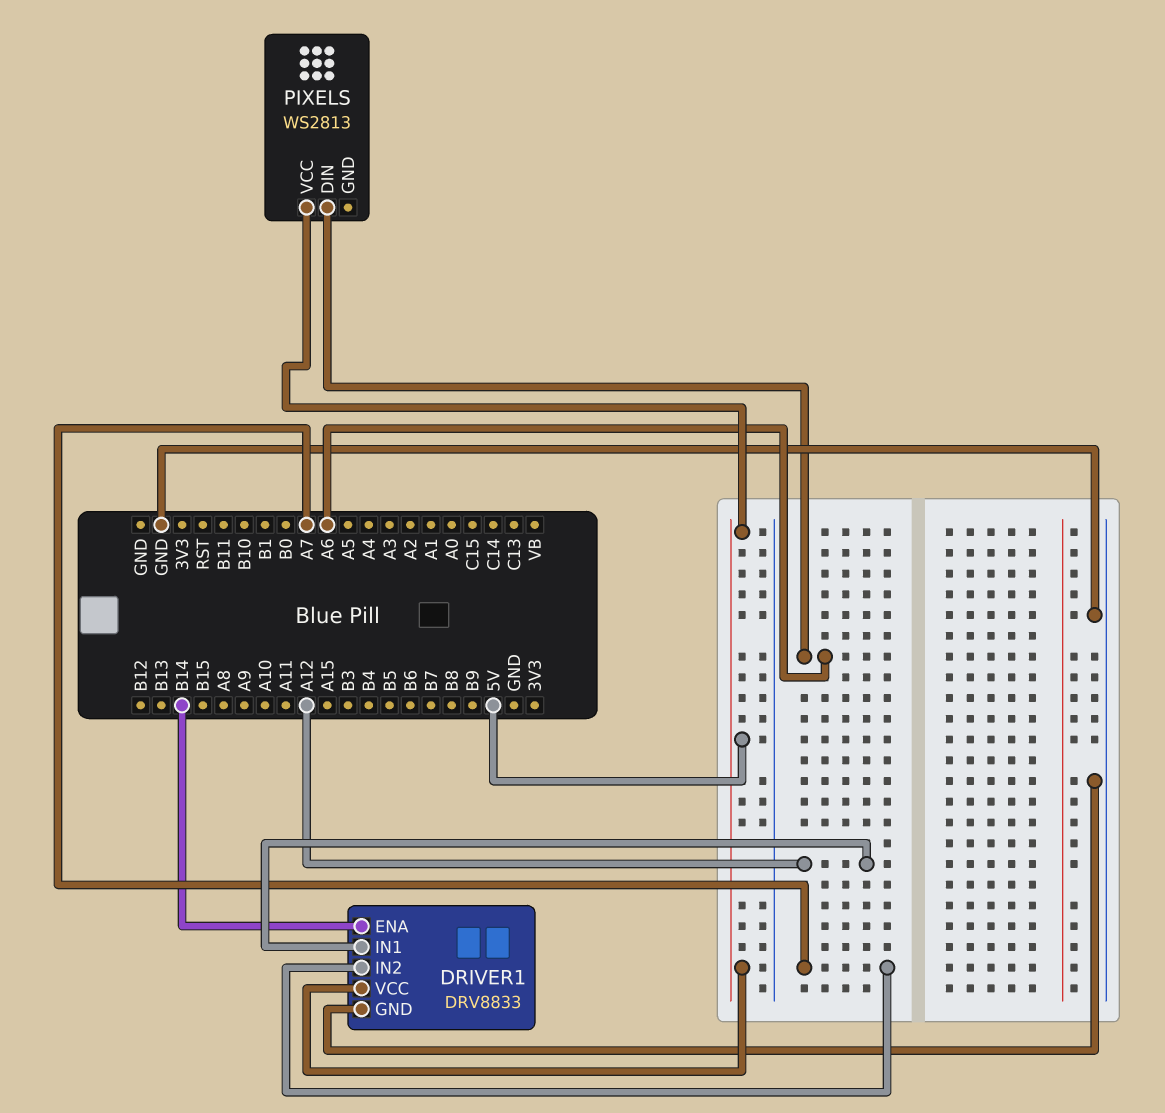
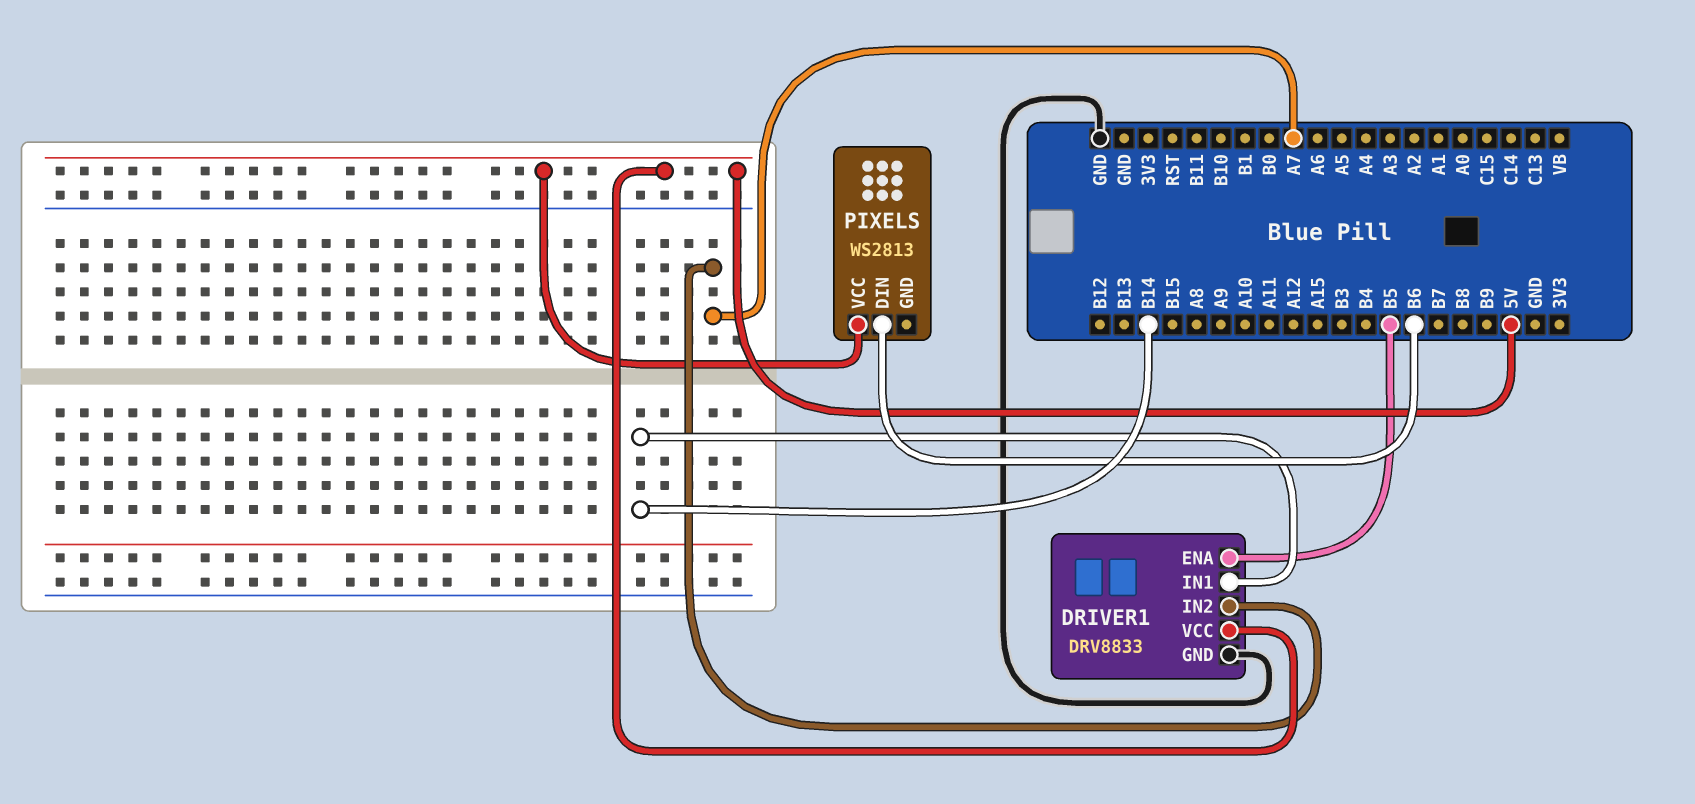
DRIVER1 pin ENA: B14 -> B5
DRIVER1 pin IN1: A12 -> B14
PIXELS pin DIN: A6 -> B6

